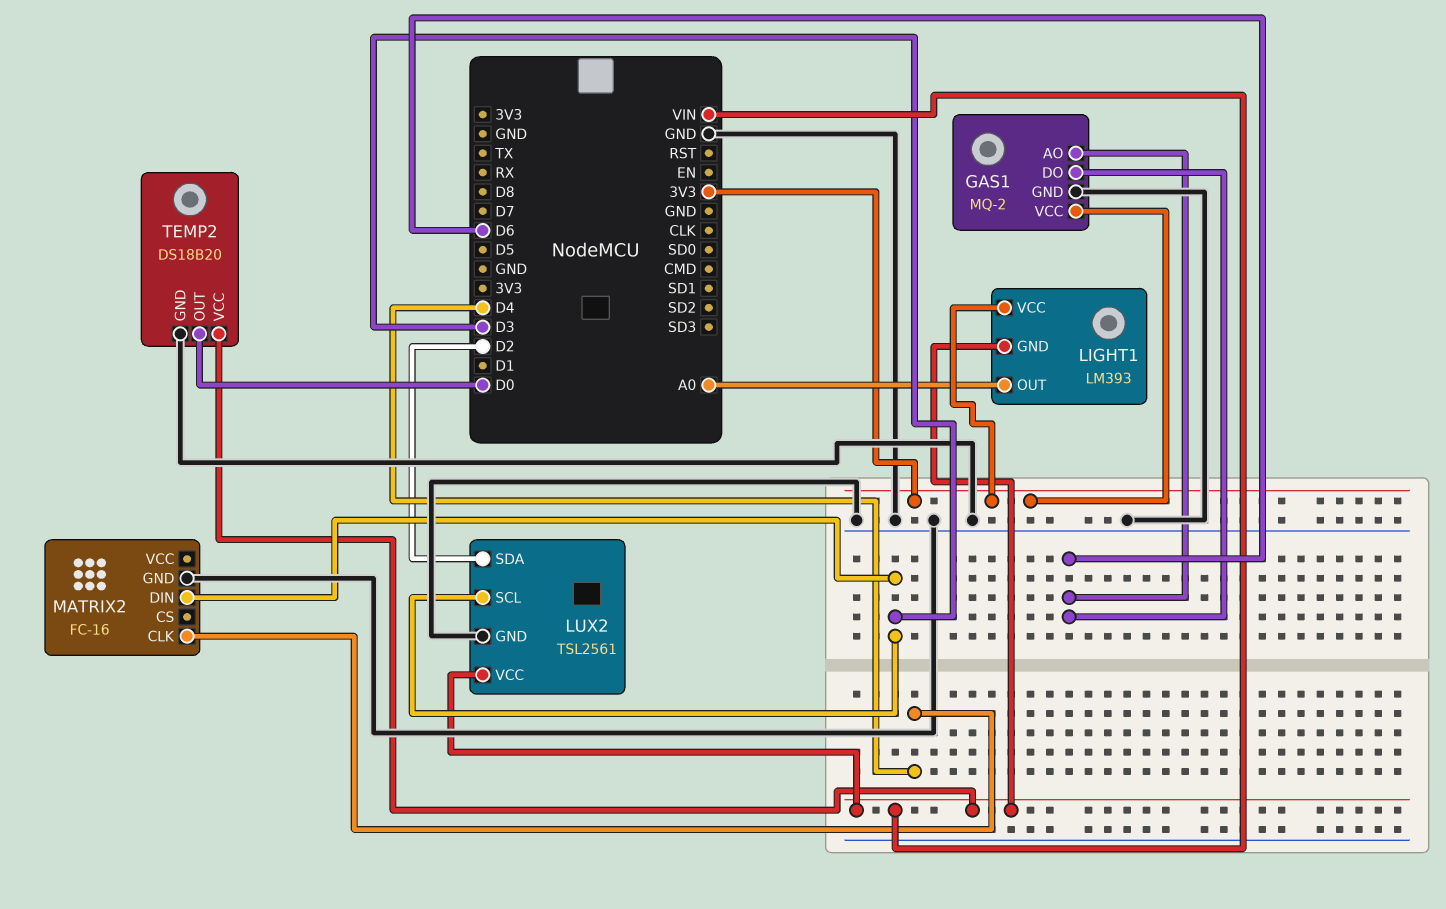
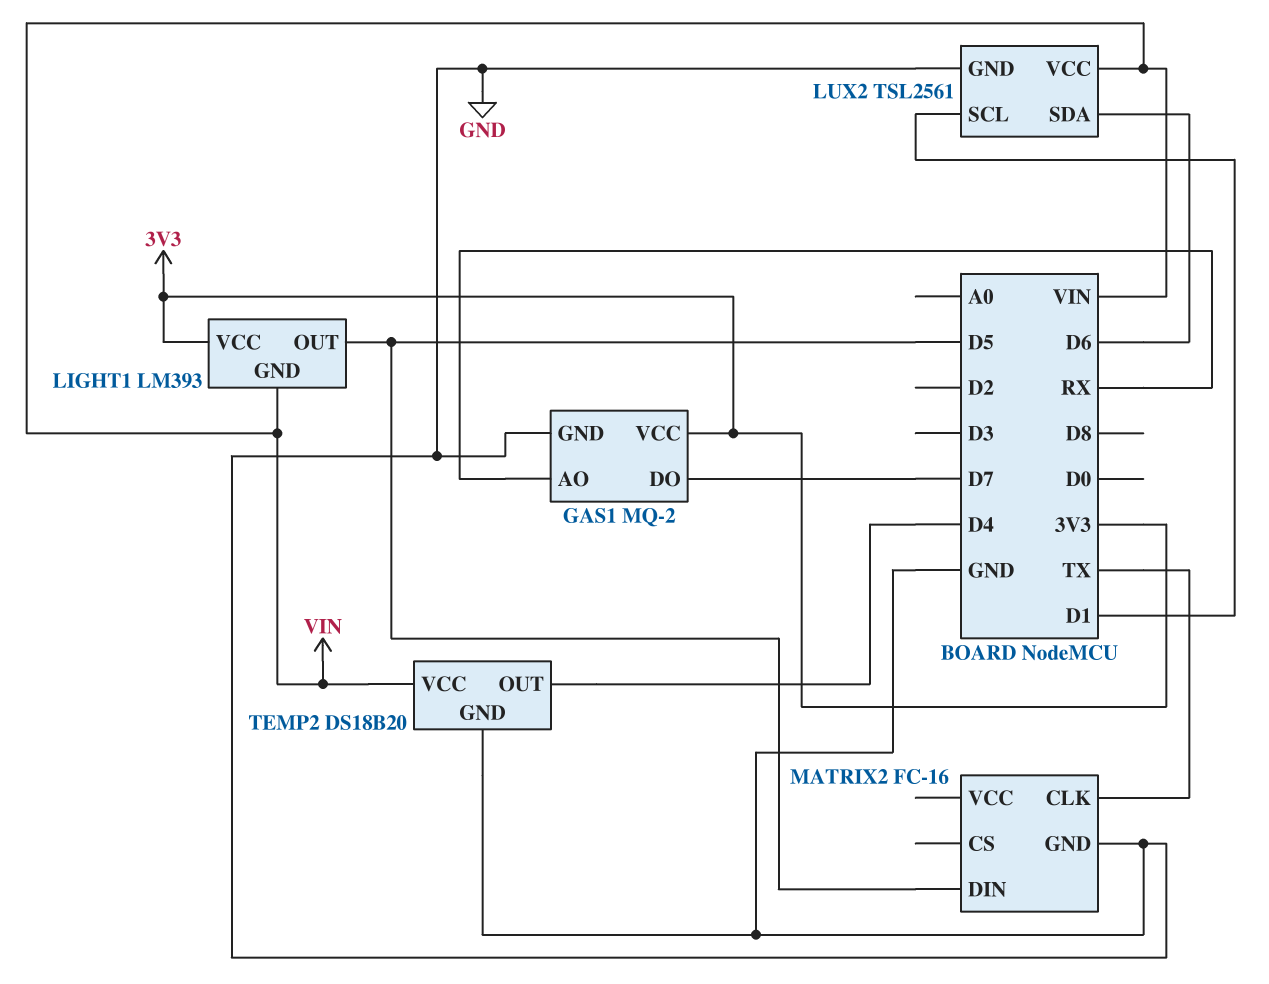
GAS1 pin AO: D6 -> RX
GAS1 pin DO: D6 -> D7
LIGHT1 pin OUT: A0 -> D5
LUX2 pin SCL: D3 -> D1
LUX2 pin SDA: D2 -> D6
MATRIX2 pin CLK: D4 -> TX
MATRIX2 pin DIN: D3 -> D5
TEMP2 pin OUT: D0 -> D4

